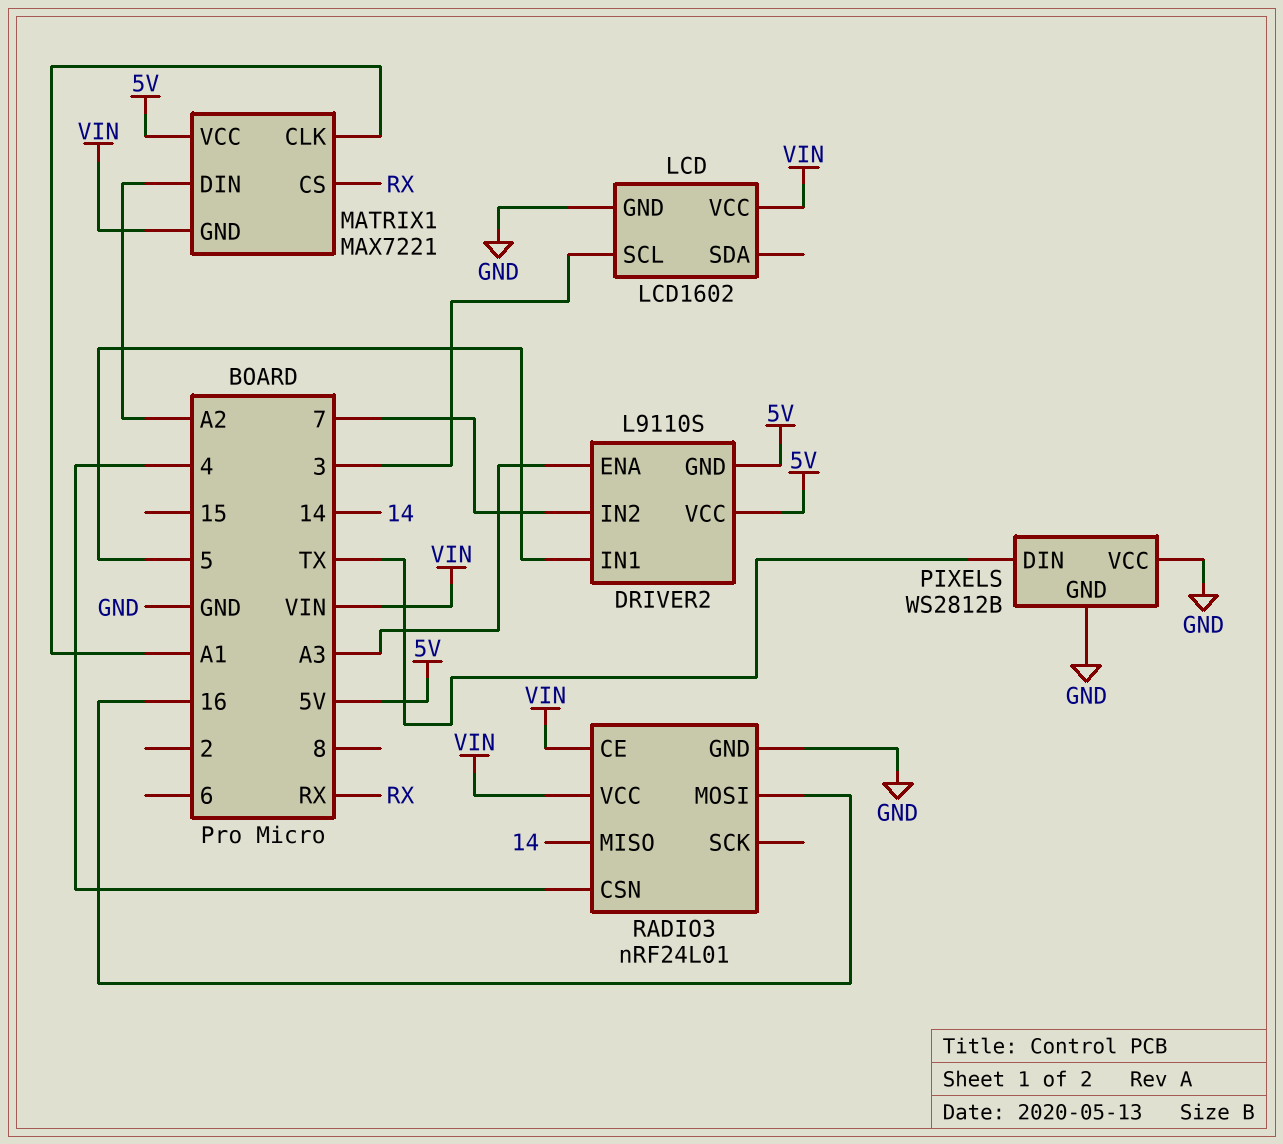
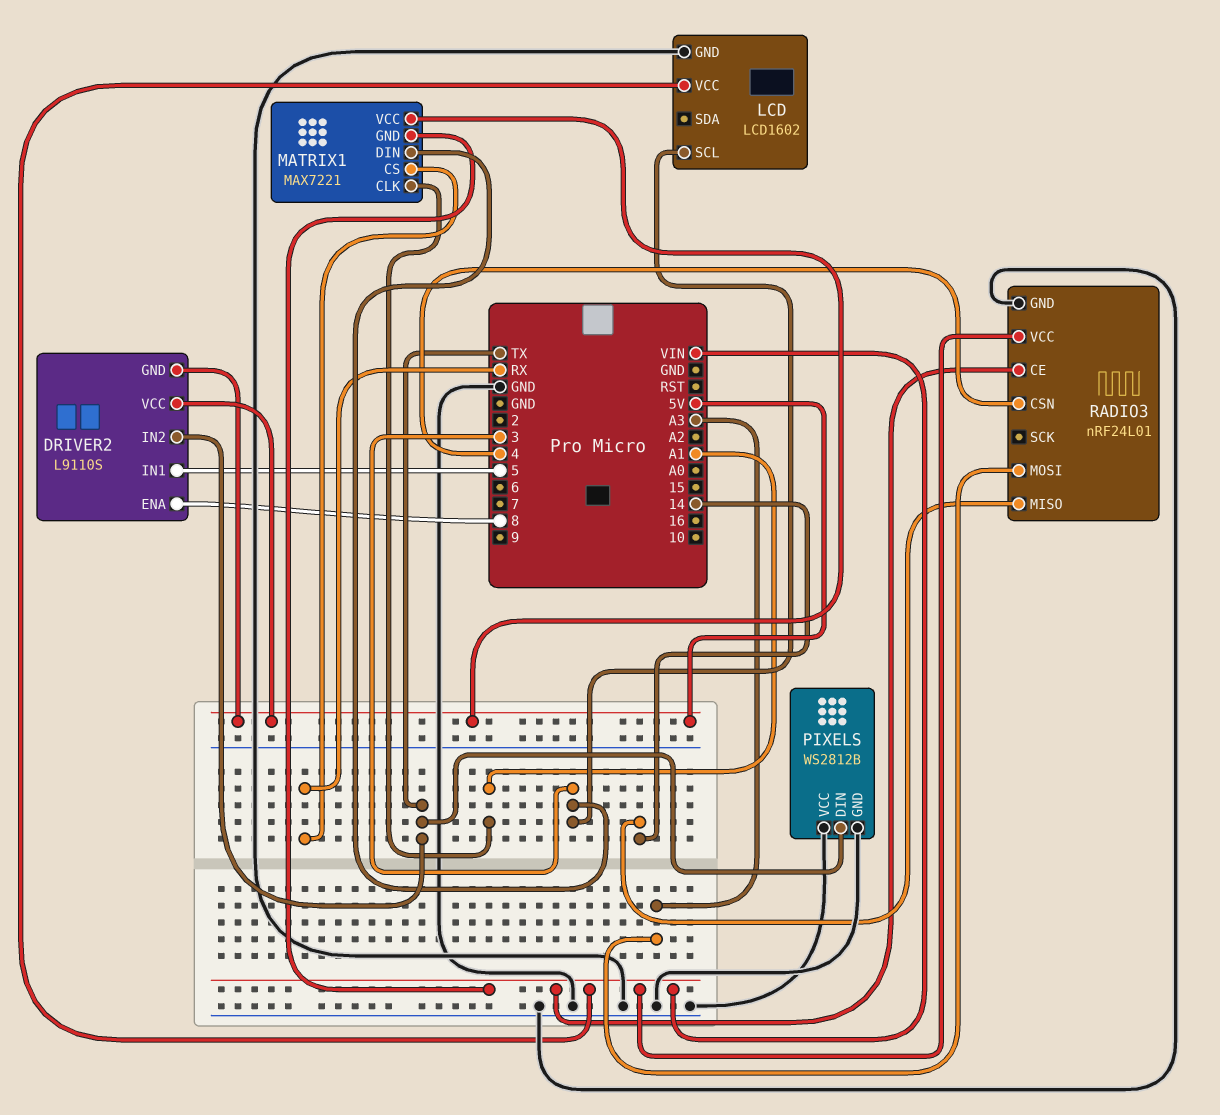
DRIVER2 pin ENA: A3 -> 8
DRIVER2 pin IN2: 7 -> TX
MATRIX1 pin DIN: A2 -> 3
RADIO3 pin MOSI: 16 -> A3

